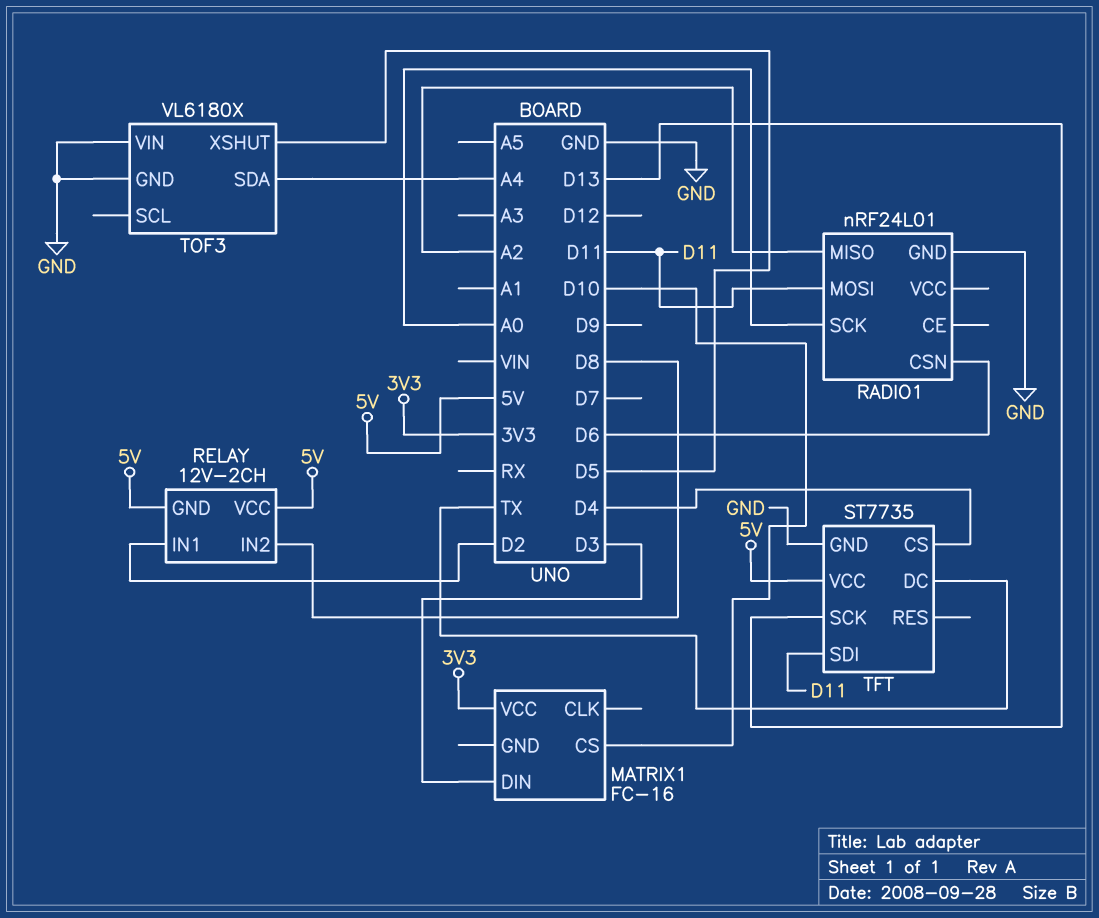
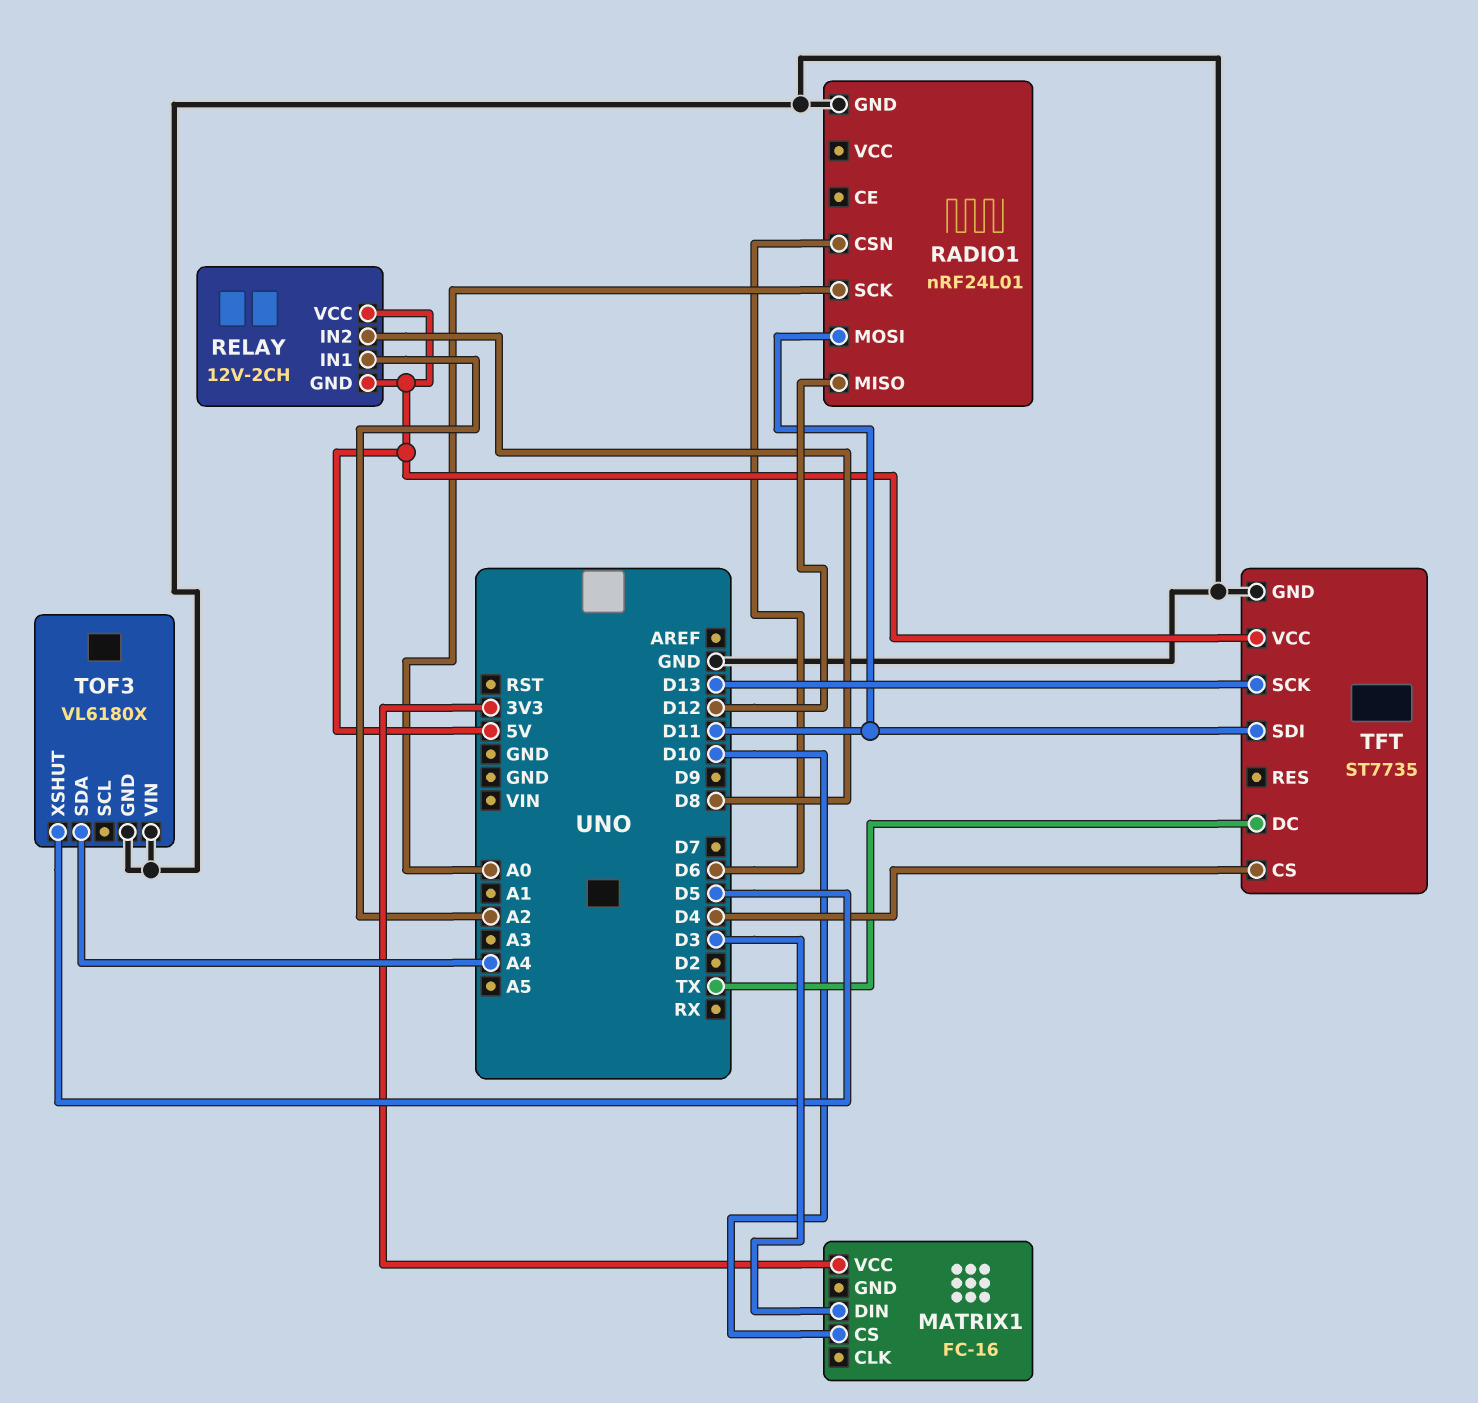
RADIO1 pin MISO: A2 -> D12
RELAY pin IN1: D2 -> A2

